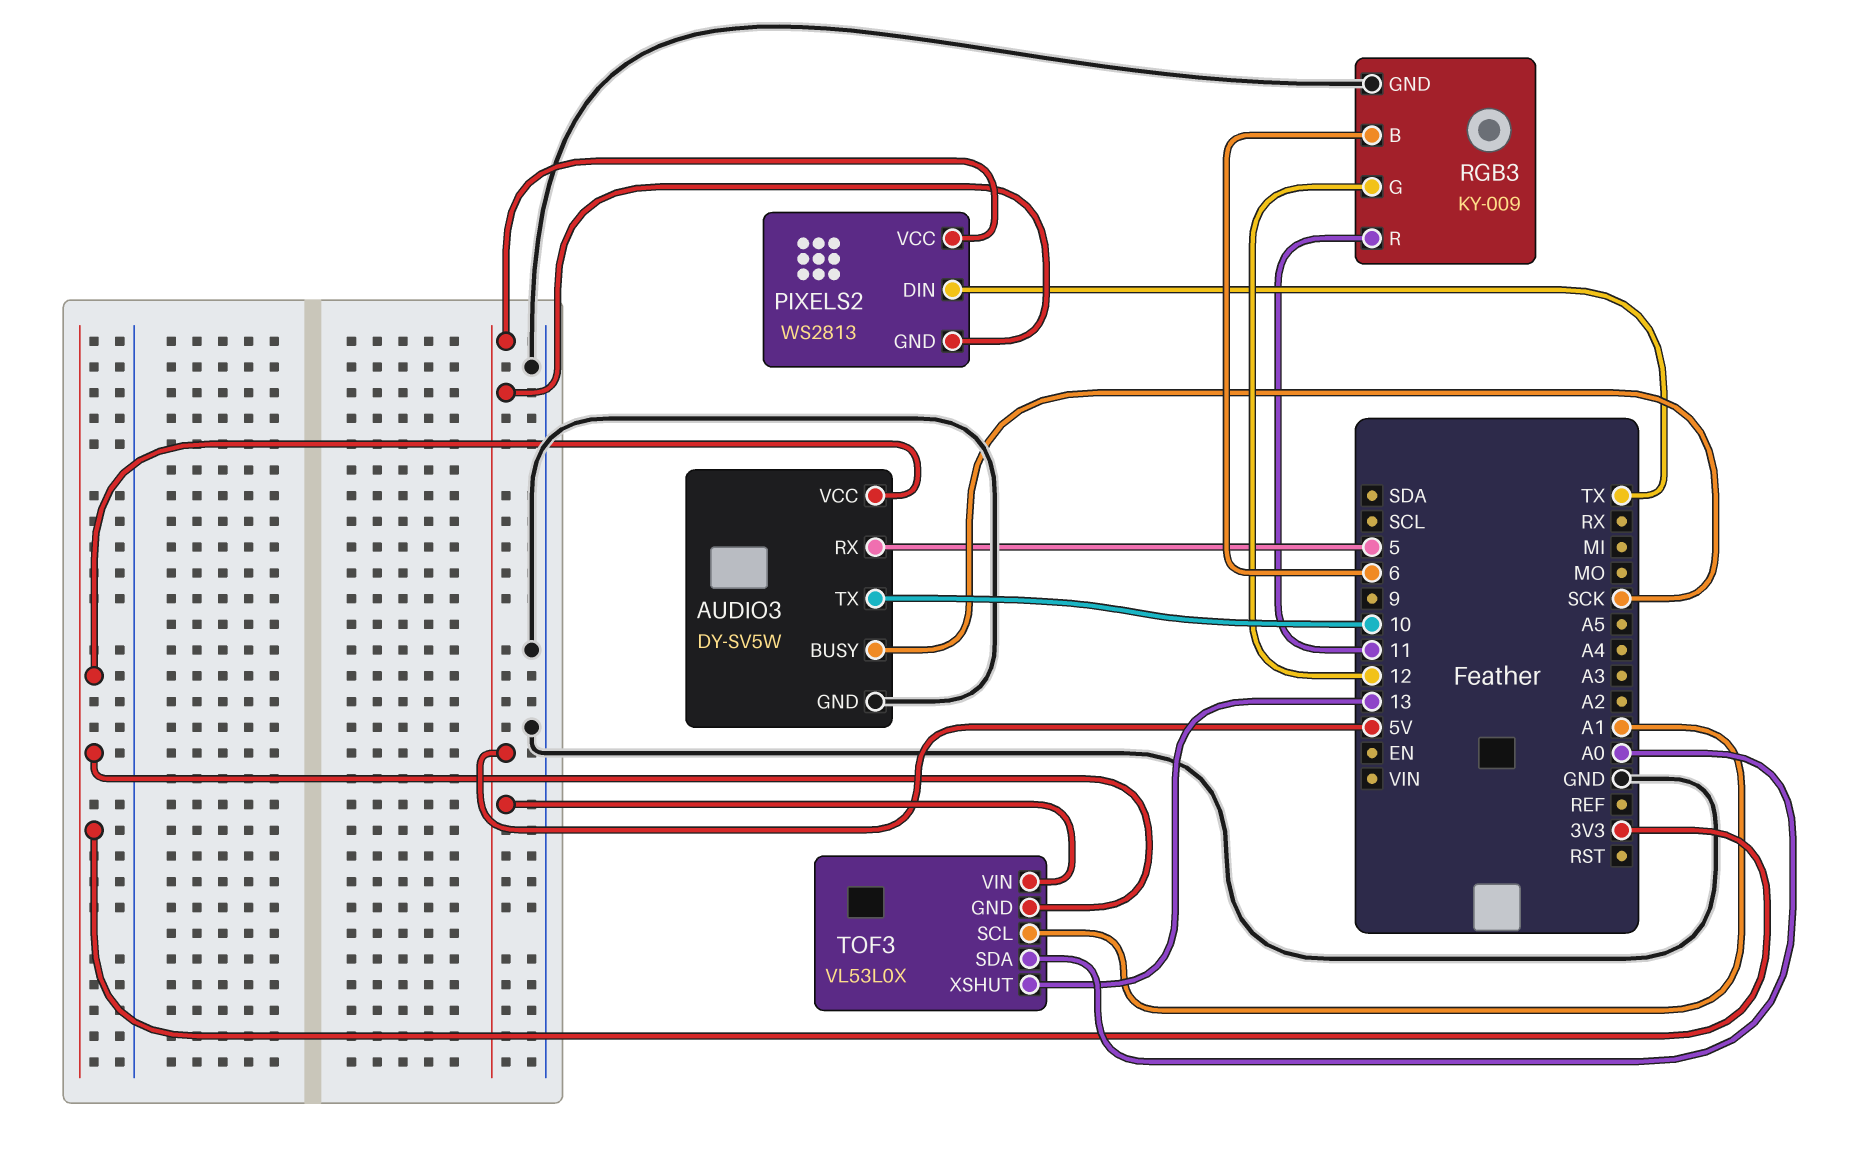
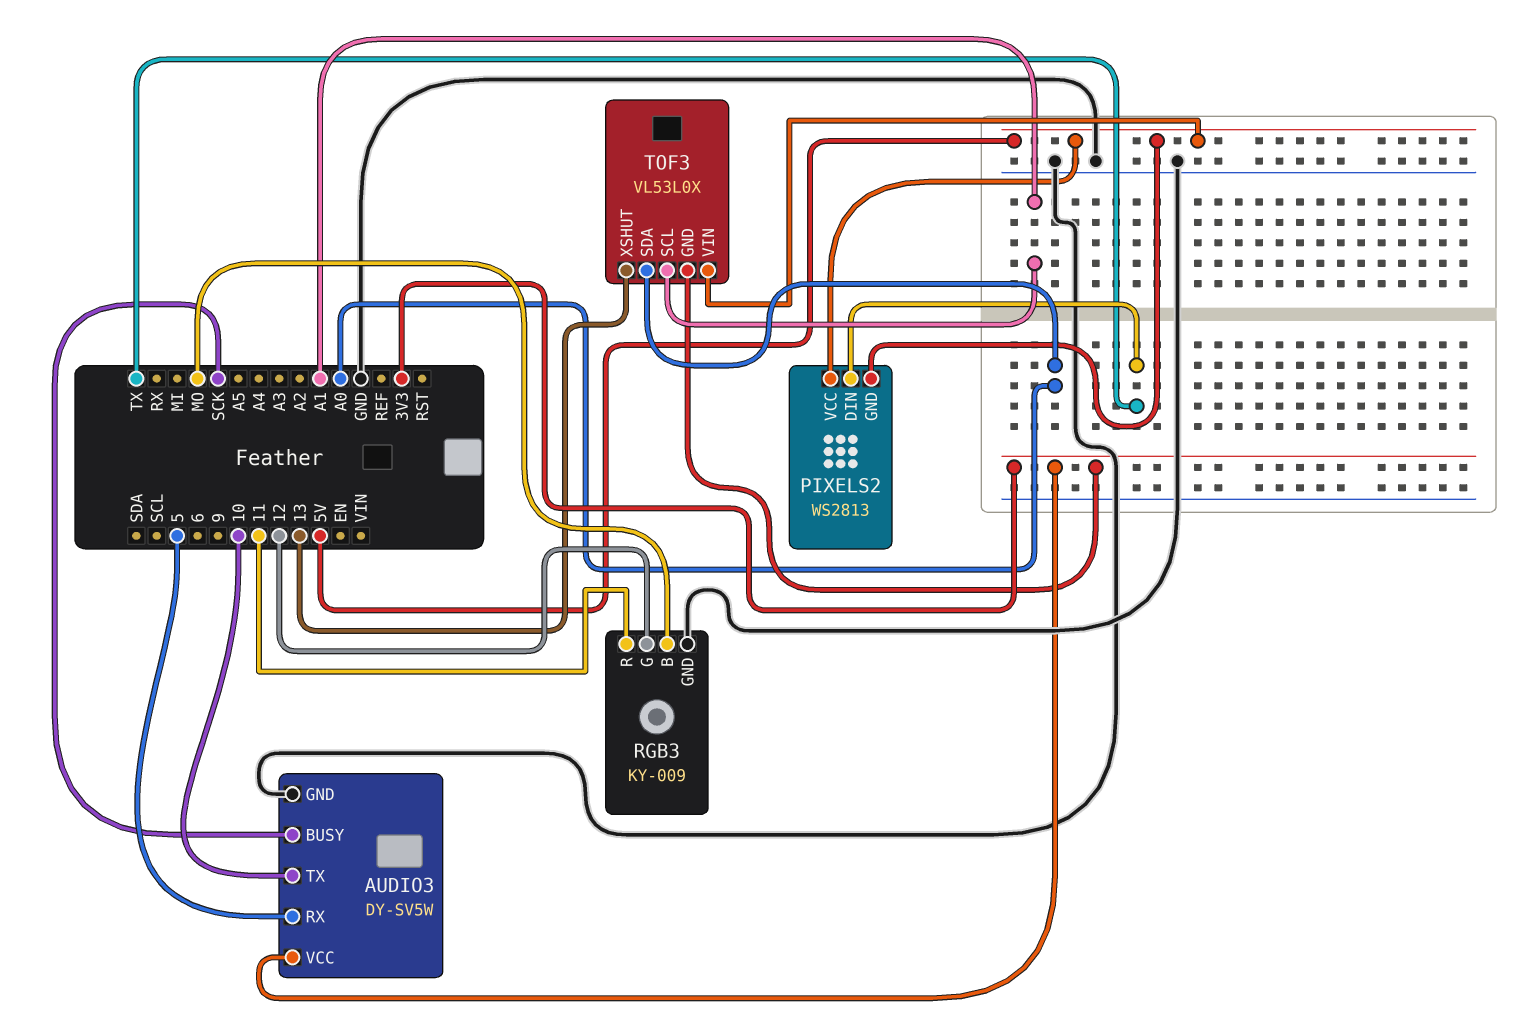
RGB3 pin B: 6 -> MO

